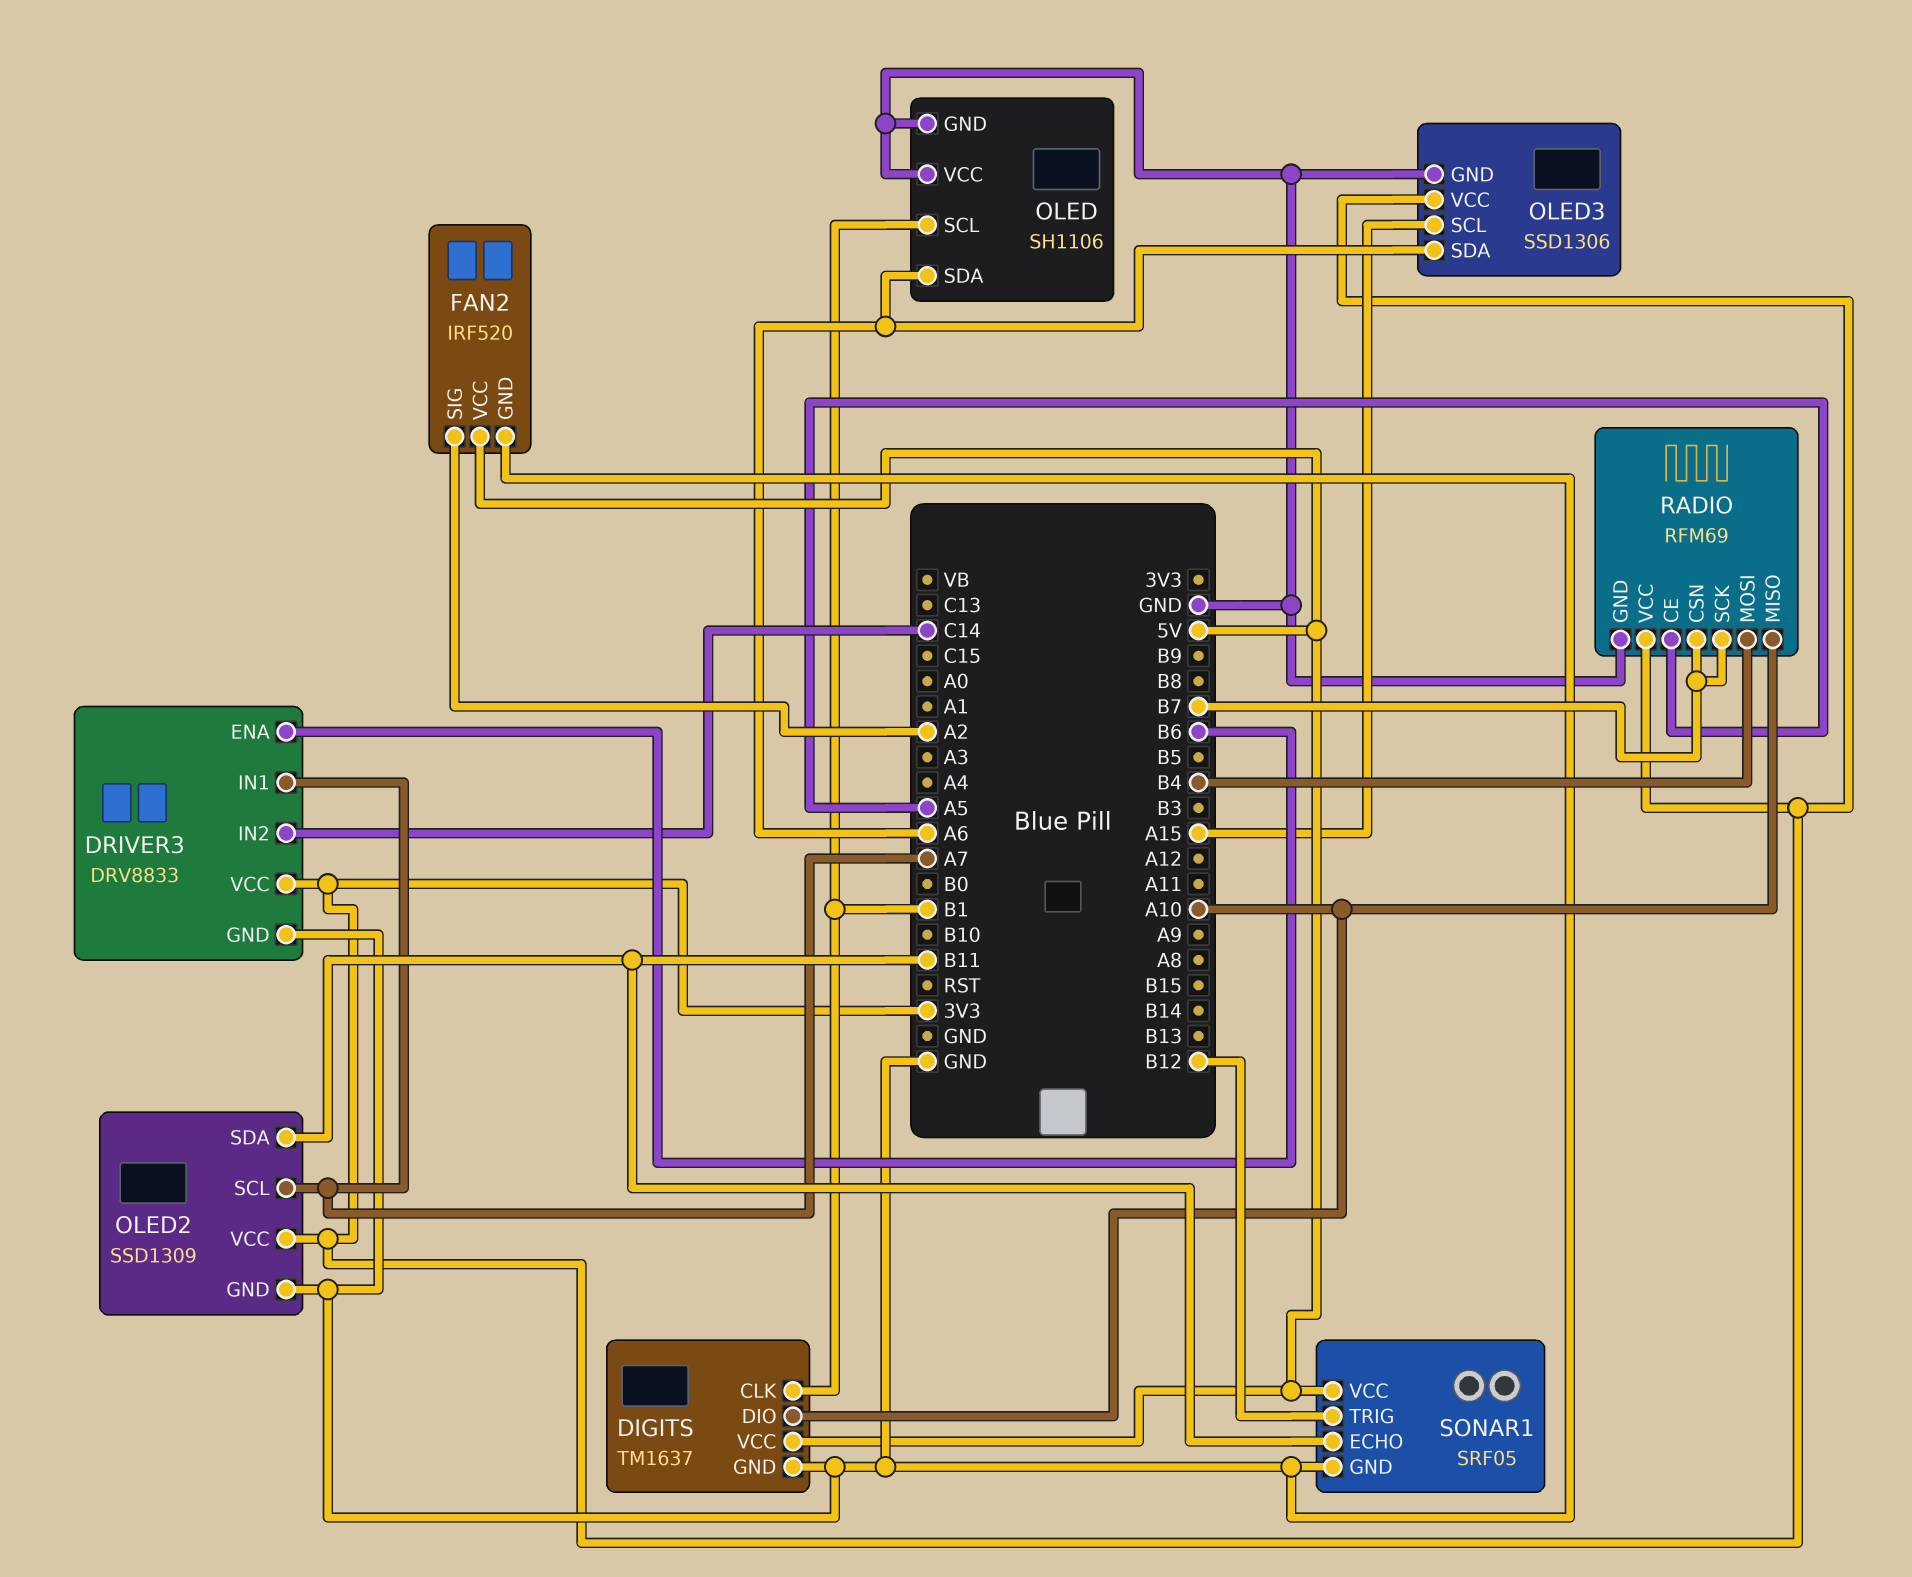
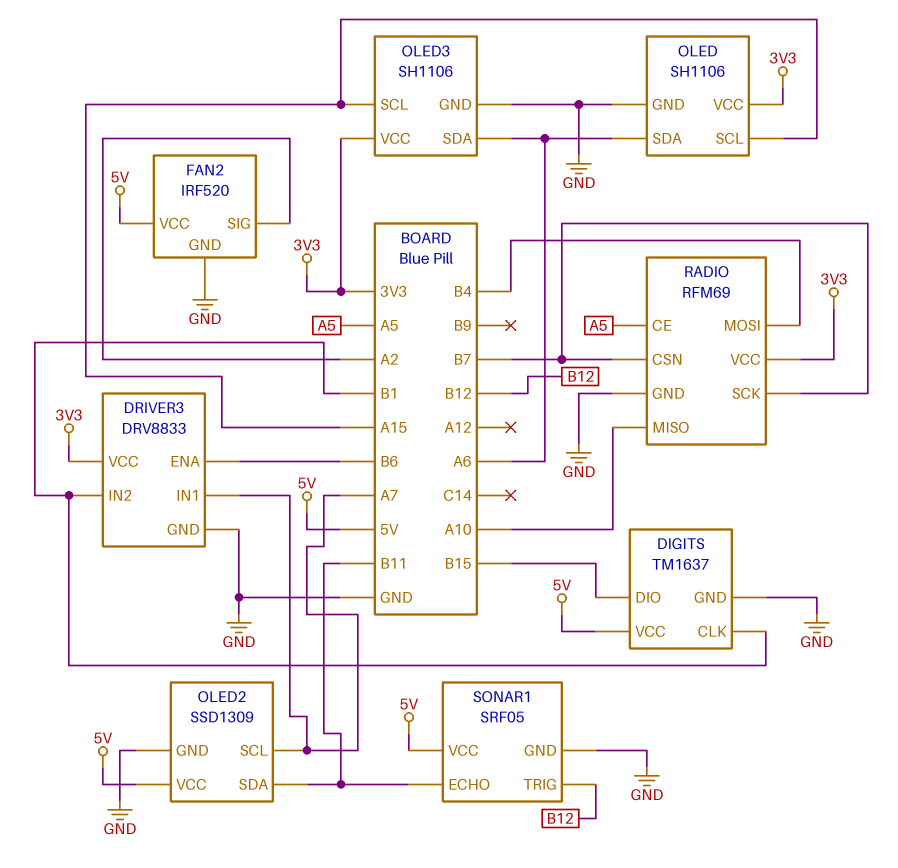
DIGITS pin DIO: A10 -> B15
DRIVER3 pin IN2: C14 -> B1
OLED pin SCL: B1 -> A15
OLED pin VCC: GND -> 3V3
OLED2 pin VCC: 3V3 -> 5V
OLED3: SSD1306 -> SH1106

